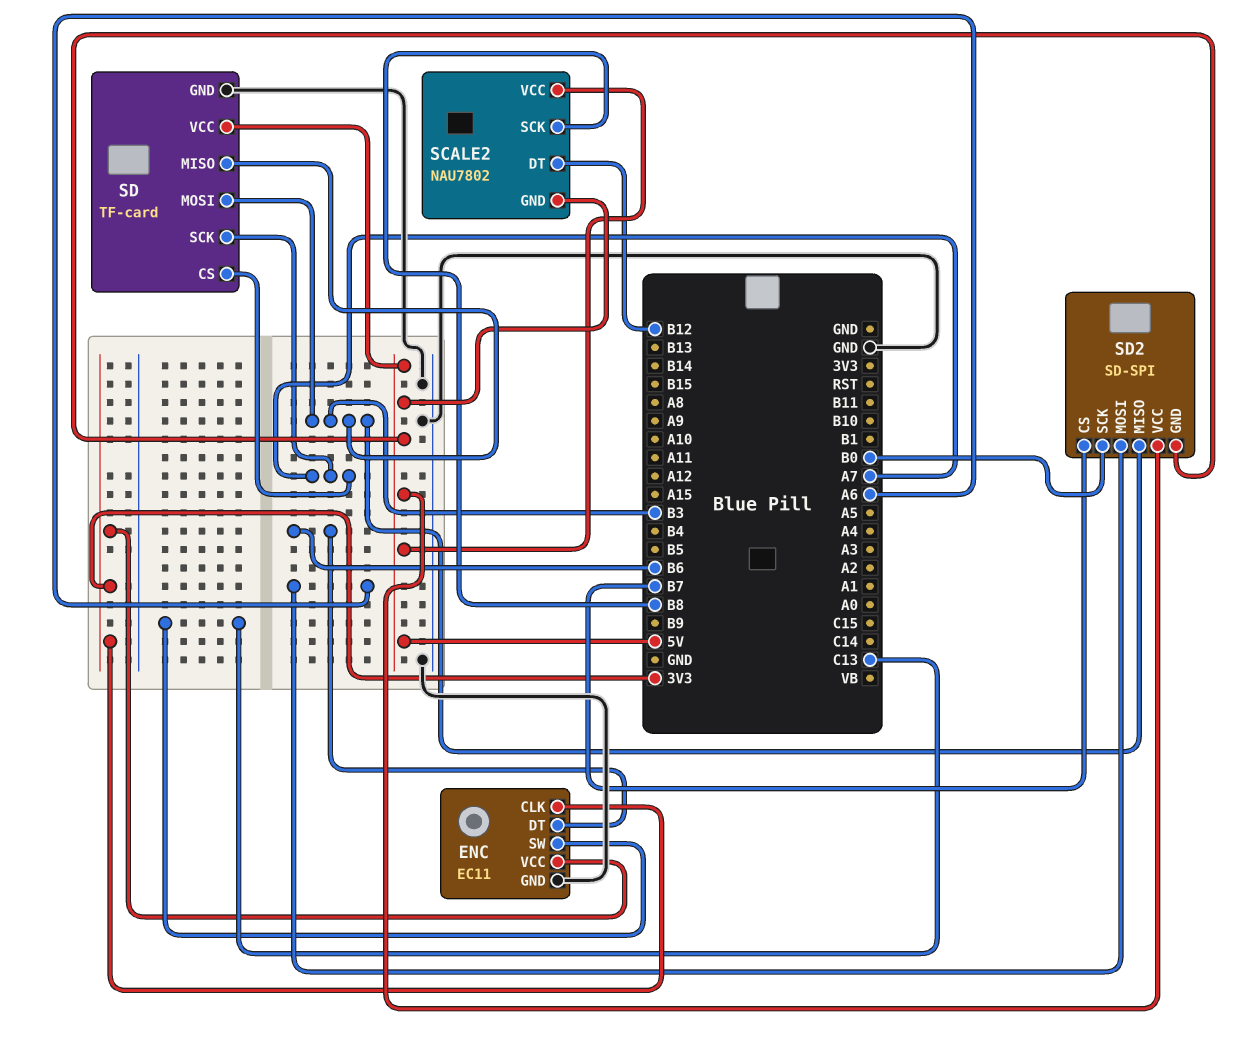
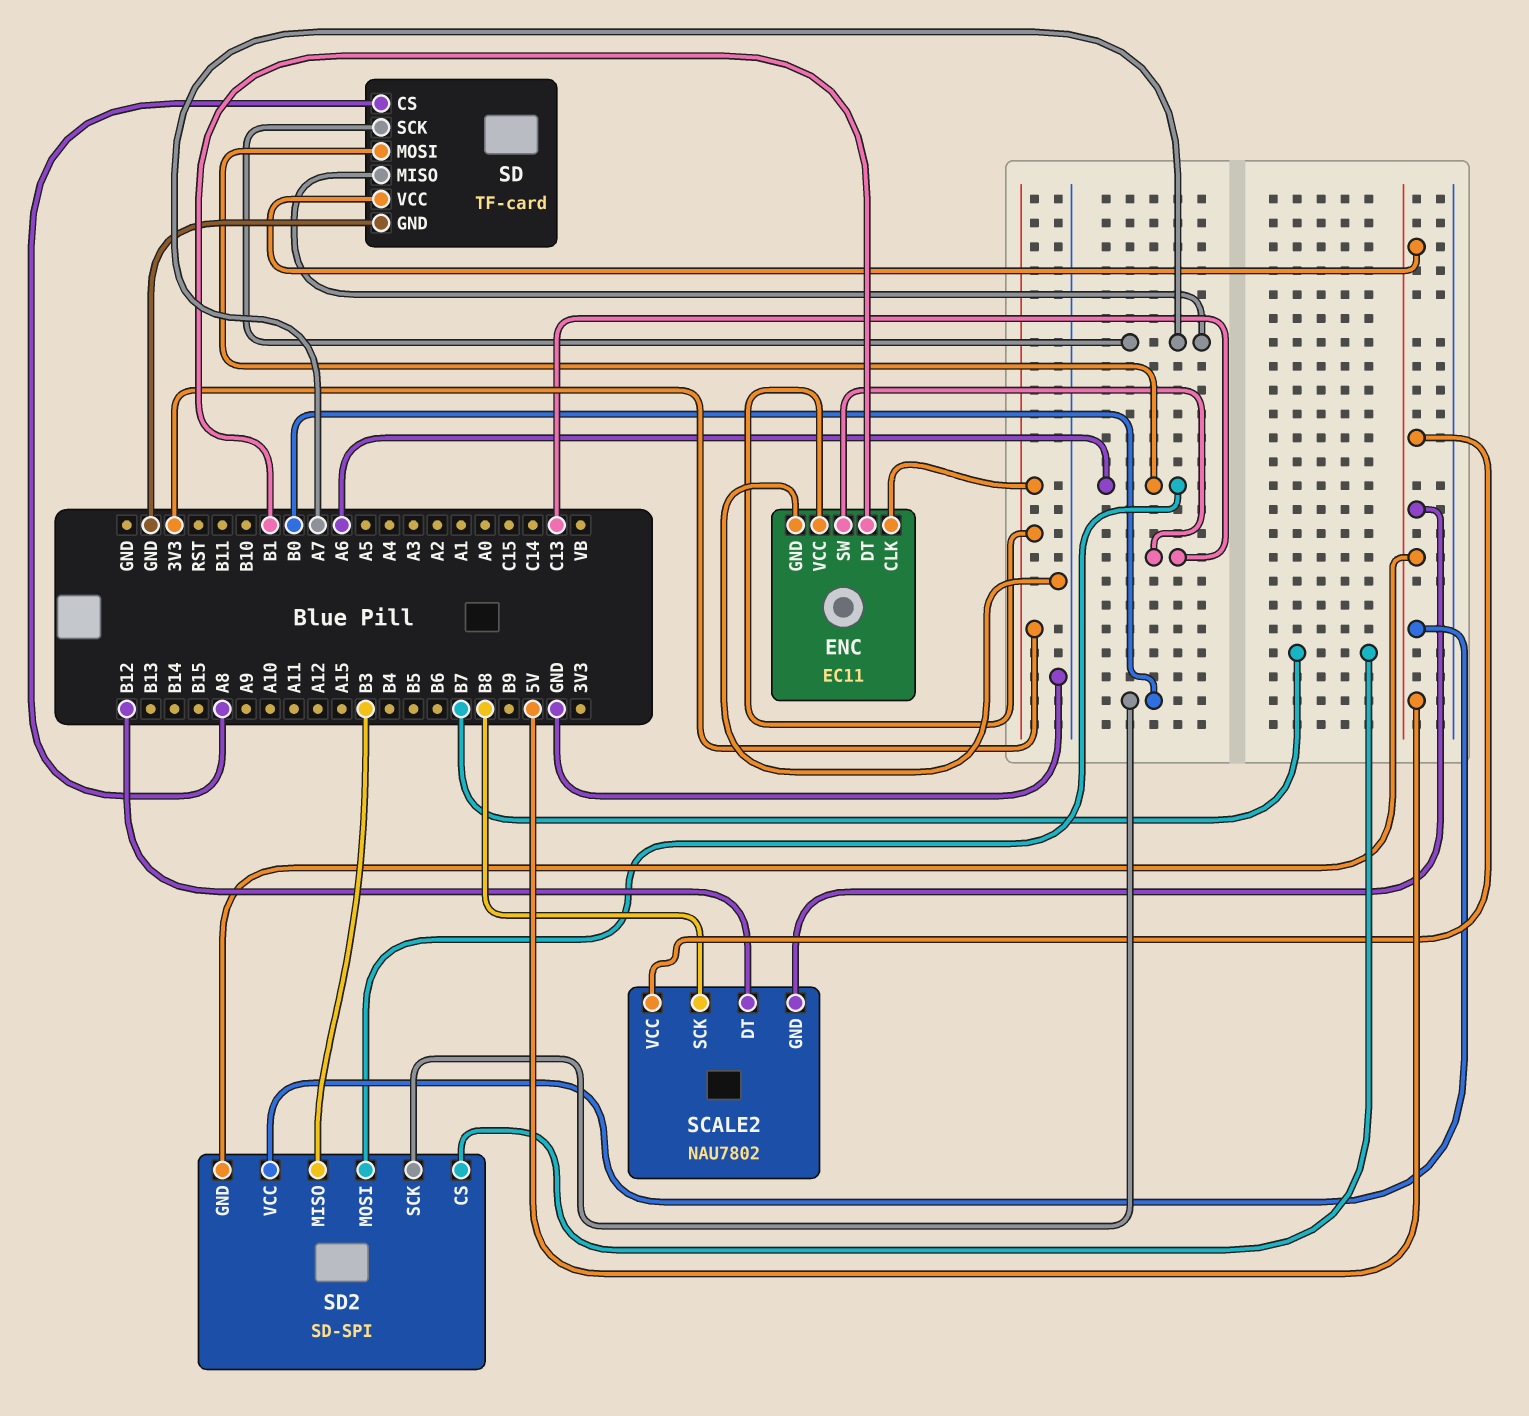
ENC pin DT: B6 -> B1
SD pin CS: A7 -> A8
SD pin MISO: B3 -> A7
SD pin MOSI: B3 -> A6

